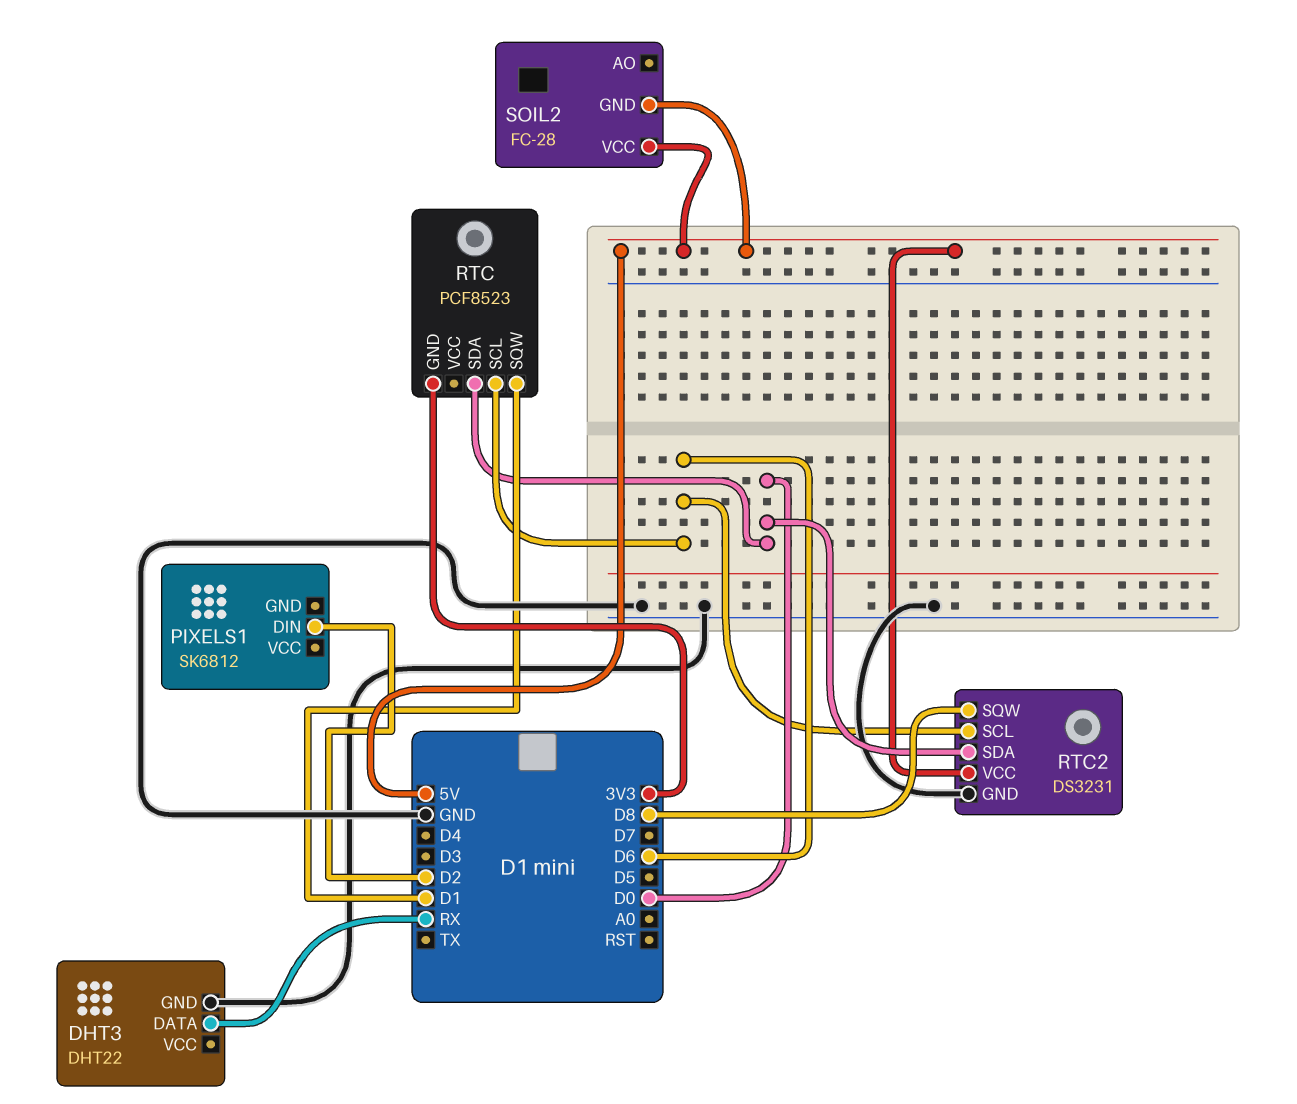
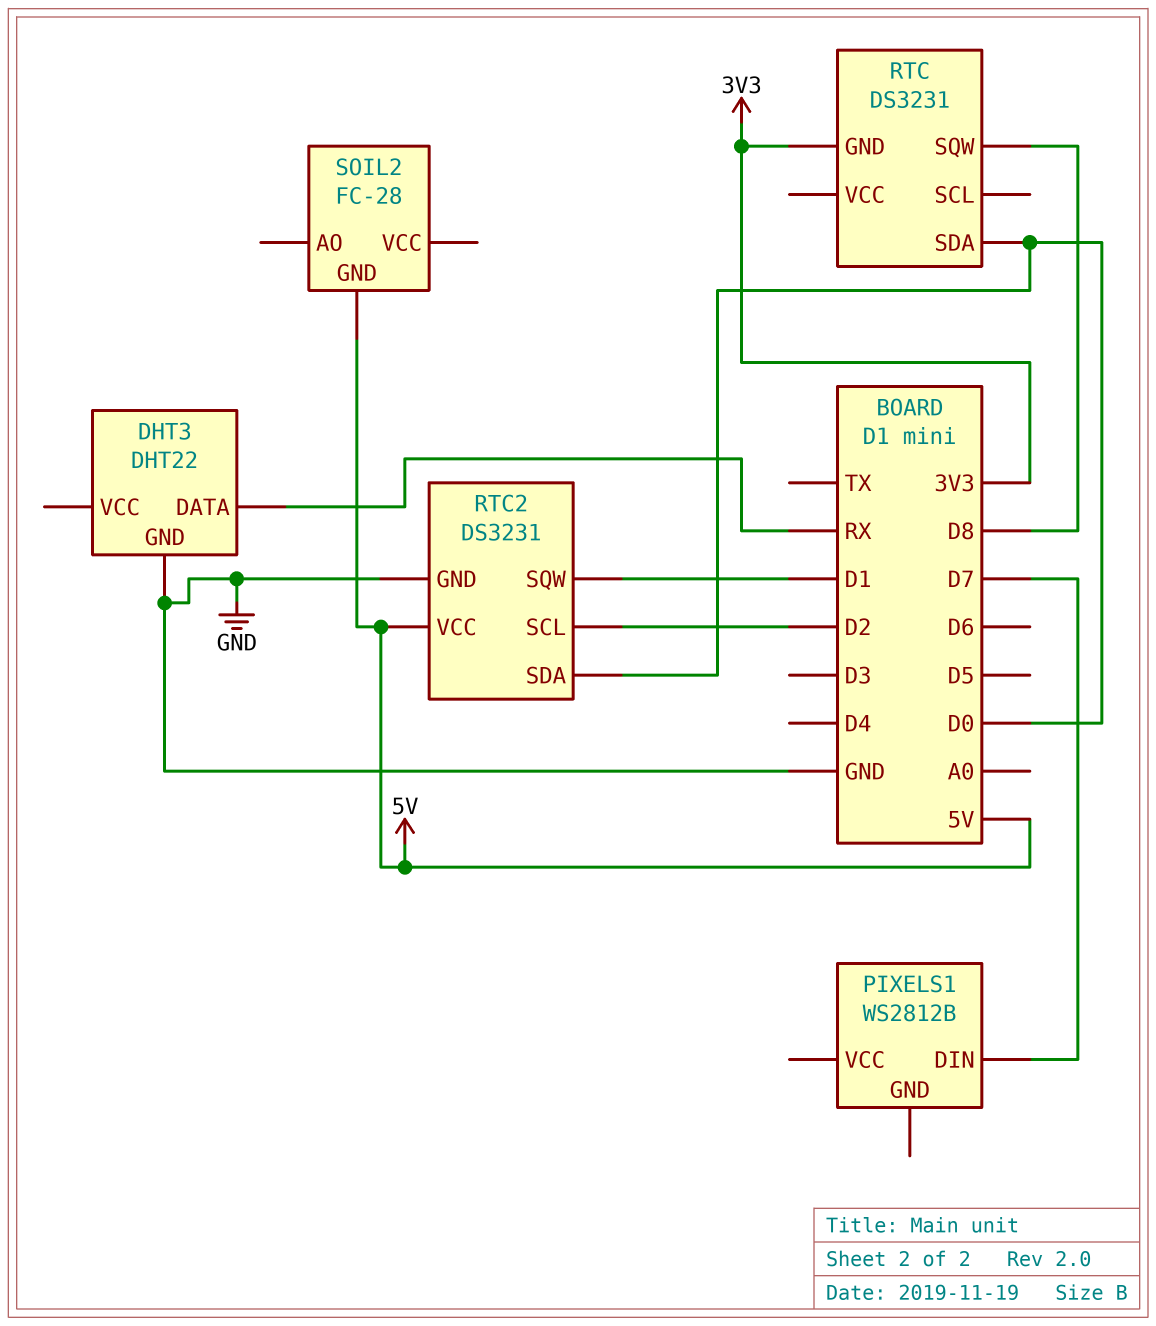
PIXELS1: SK6812 -> WS2812B
PIXELS1 pin DIN: D2 -> D7
RTC: PCF8523 -> DS3231
RTC pin SCL: D6 -> none
RTC pin SQW: D1 -> D8
RTC2 pin SCL: D6 -> D2
RTC2 pin SQW: D8 -> D1
SOIL2 pin VCC: 5V -> none

